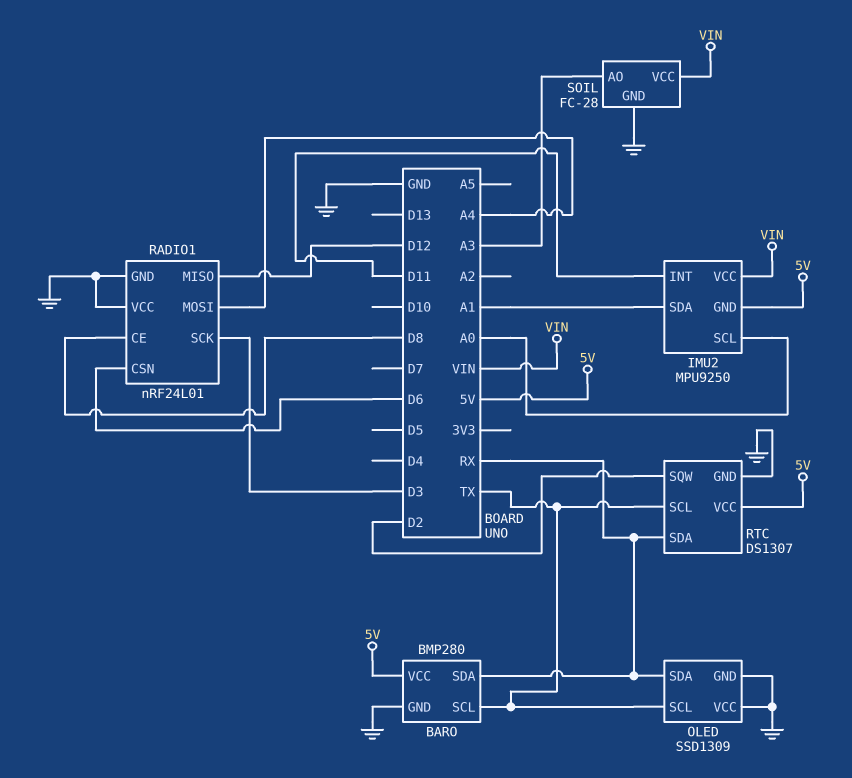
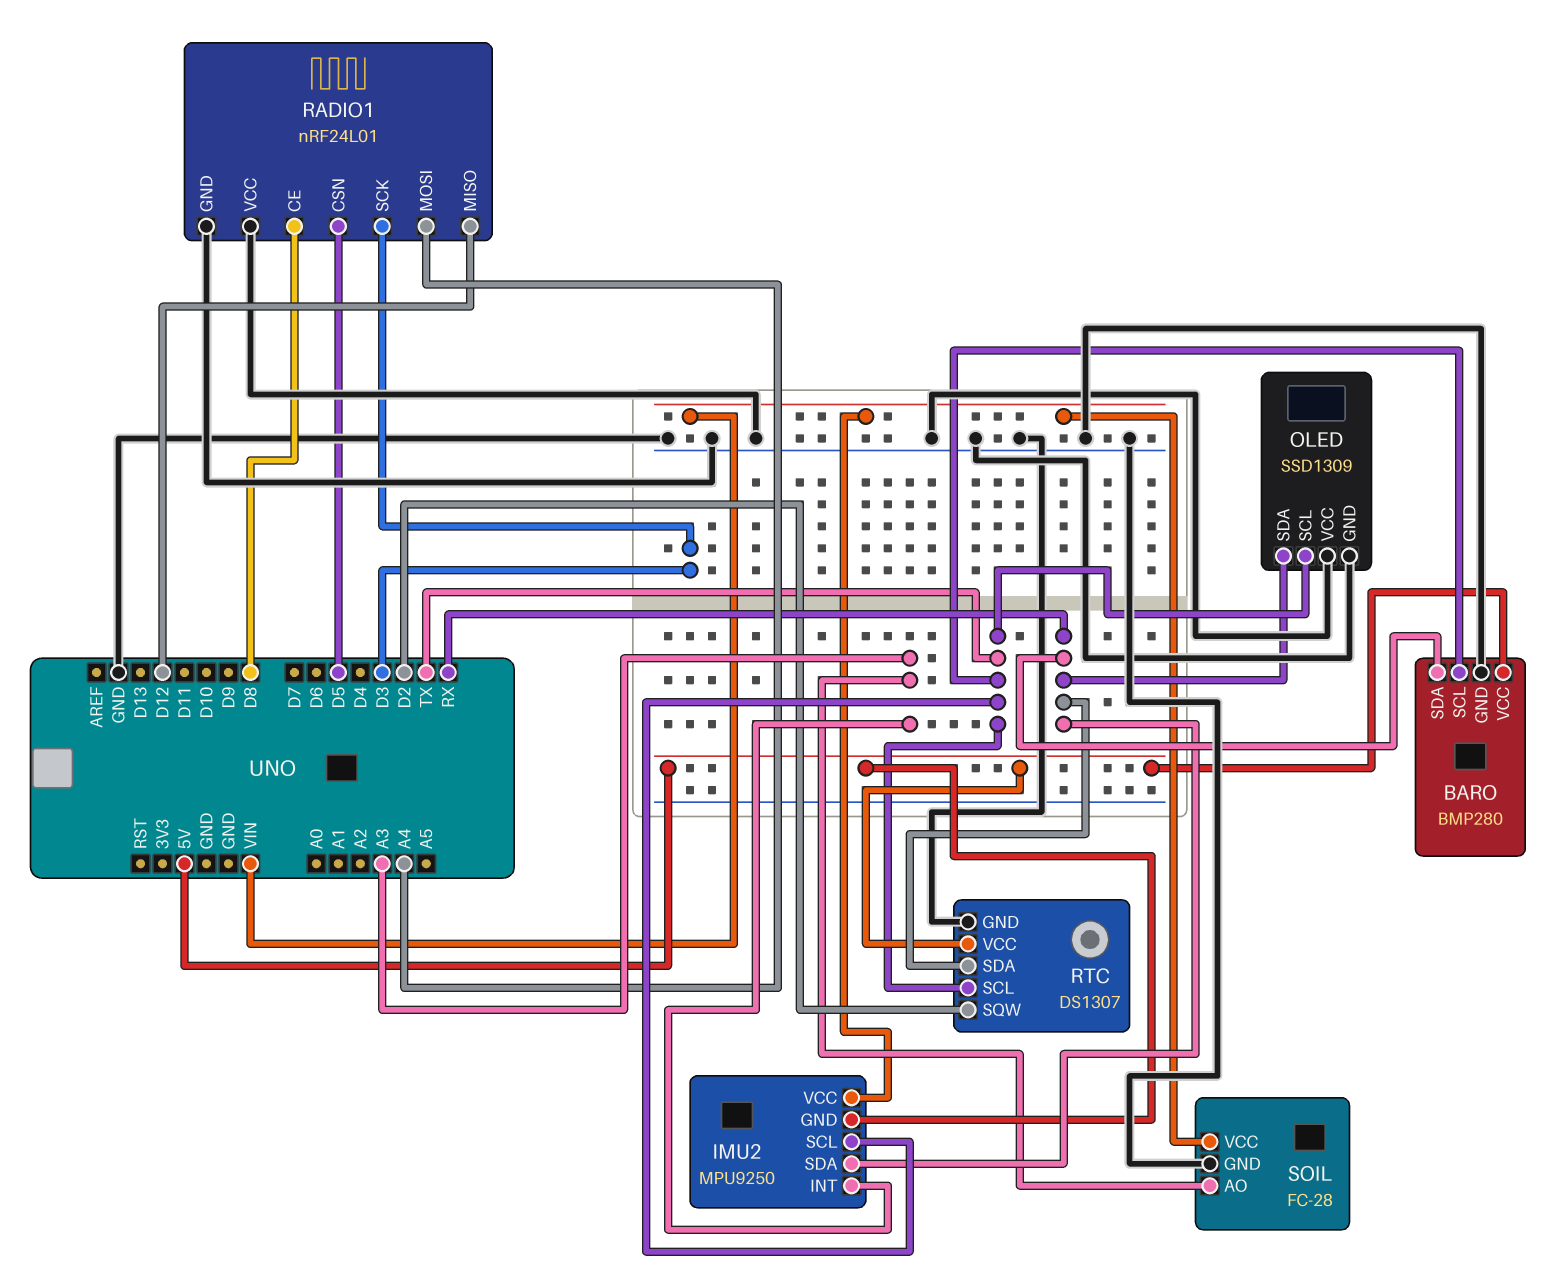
IMU2 pin INT: D11 -> A3
IMU2 pin SCL: A0 -> TX
IMU2 pin SDA: A1 -> RX
RADIO1 pin CSN: D6 -> D5

